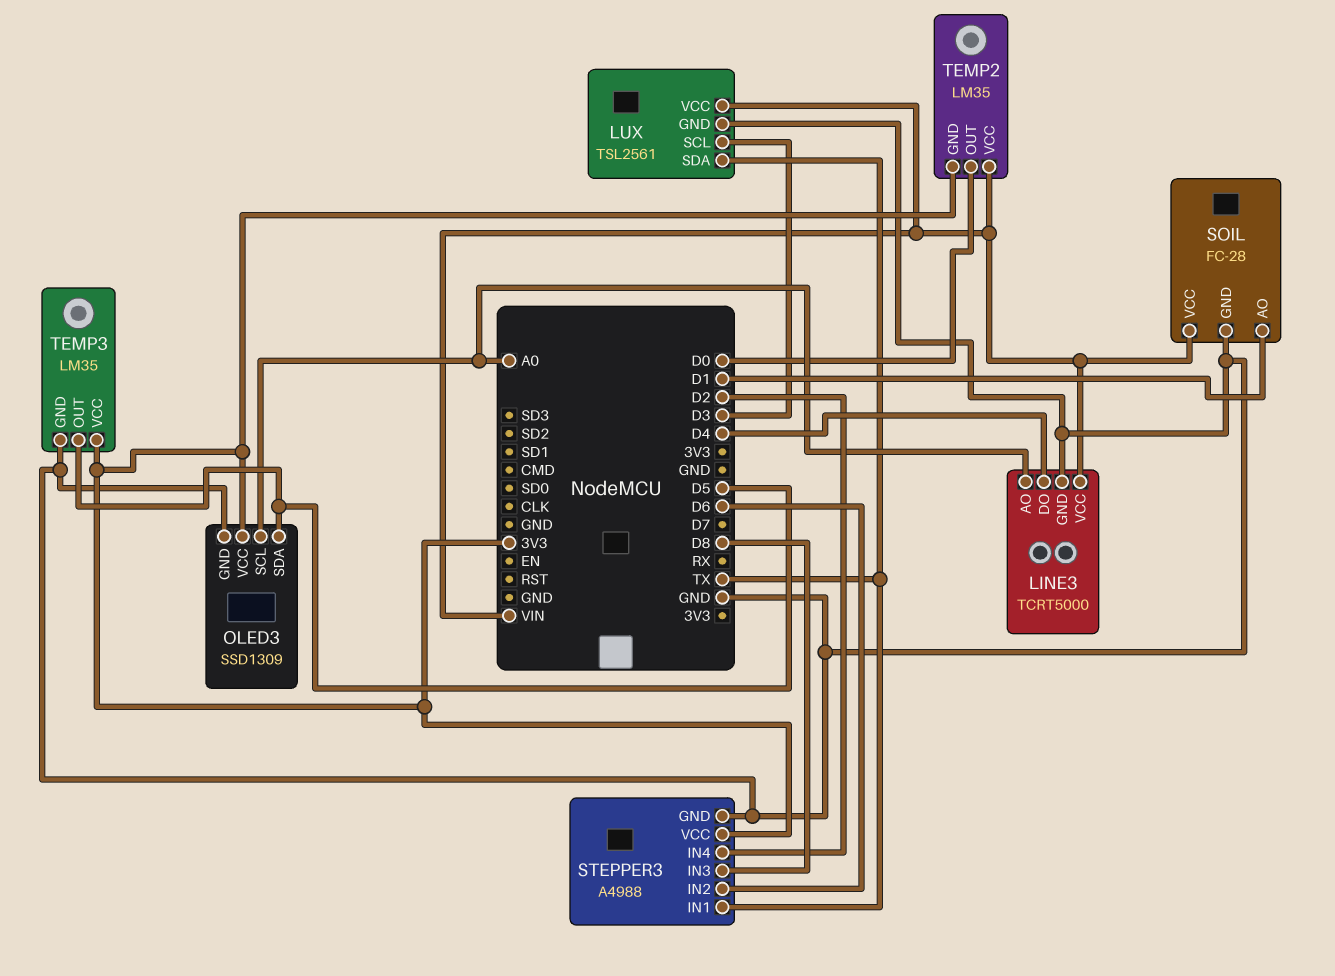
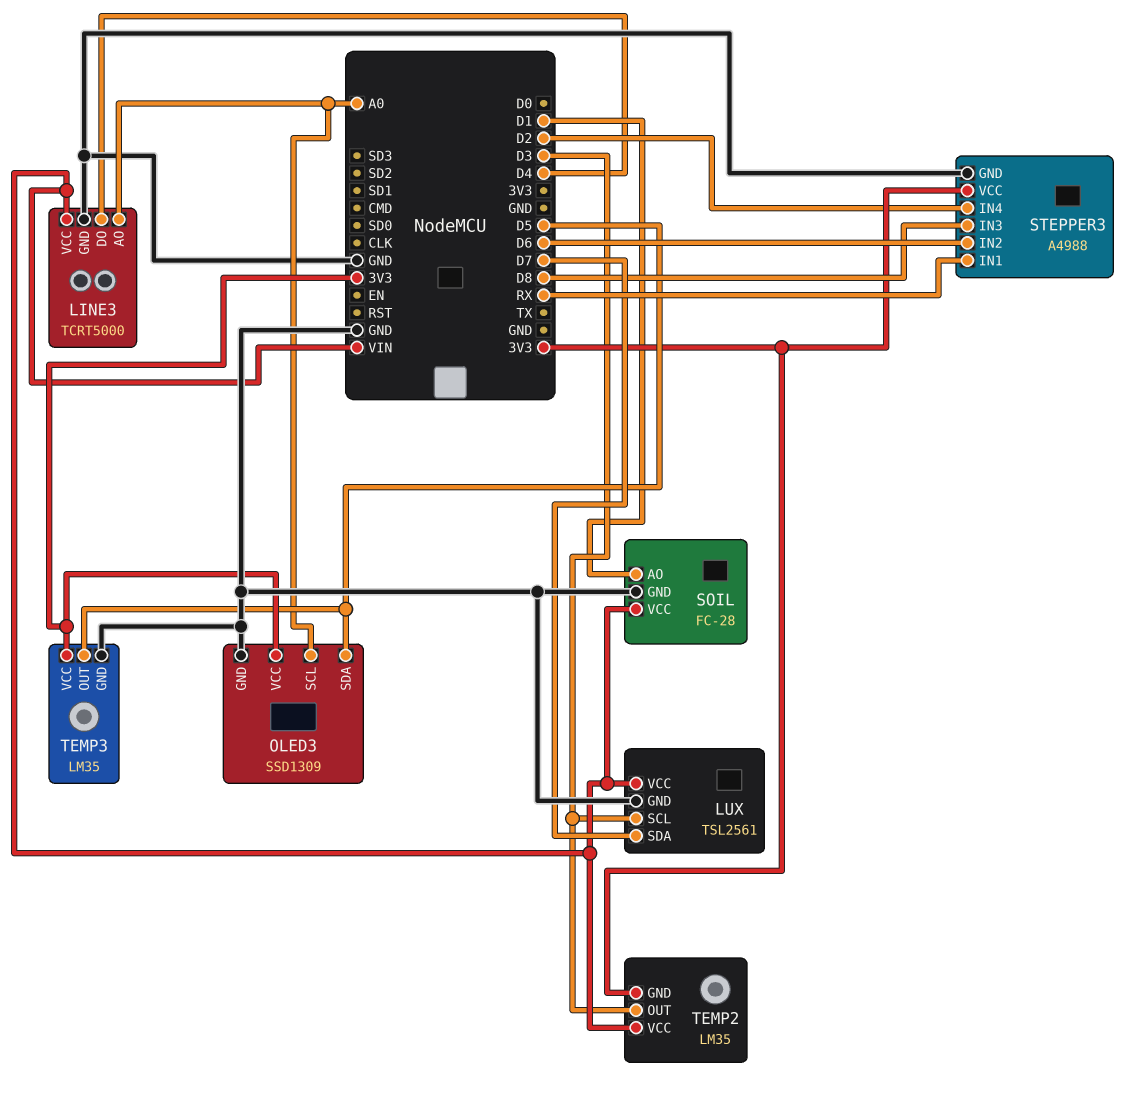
LUX pin SDA: TX -> D7
STEPPER3 pin IN1: TX -> RX
TEMP2 pin OUT: D0 -> D3

